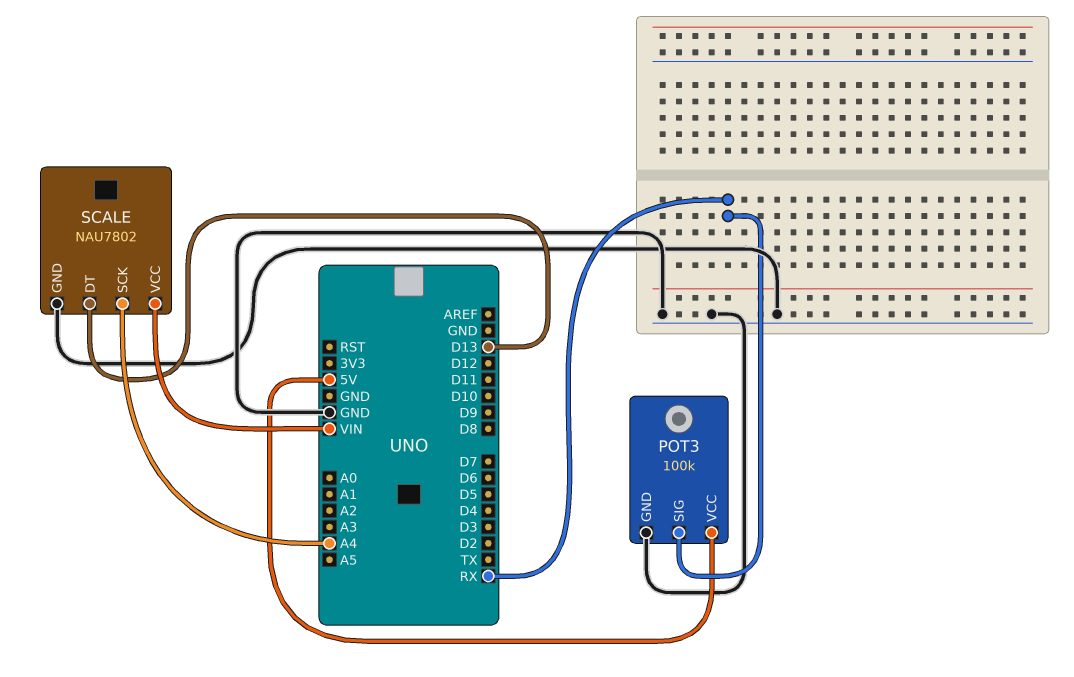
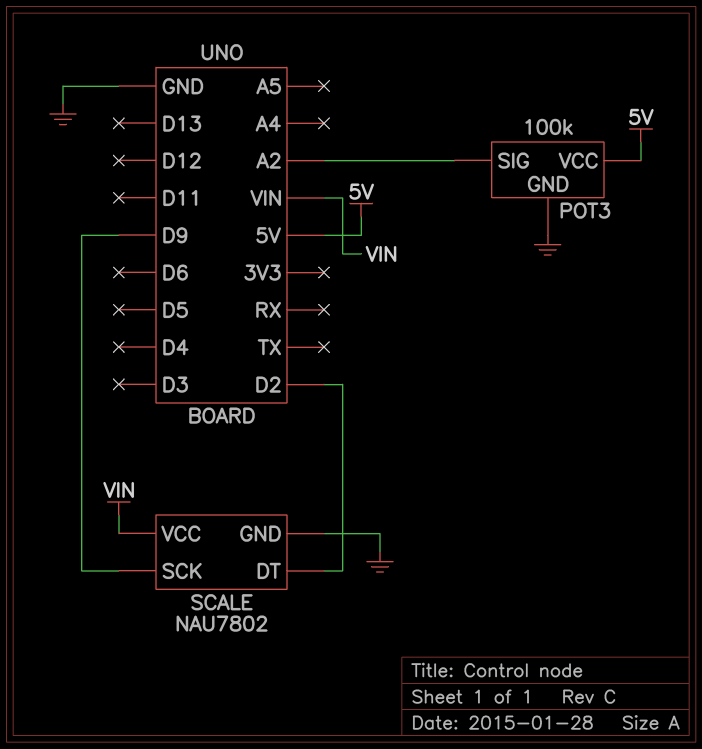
POT3 pin SIG: RX -> A2
SCALE pin DT: D13 -> D2
SCALE pin SCK: A4 -> D9

